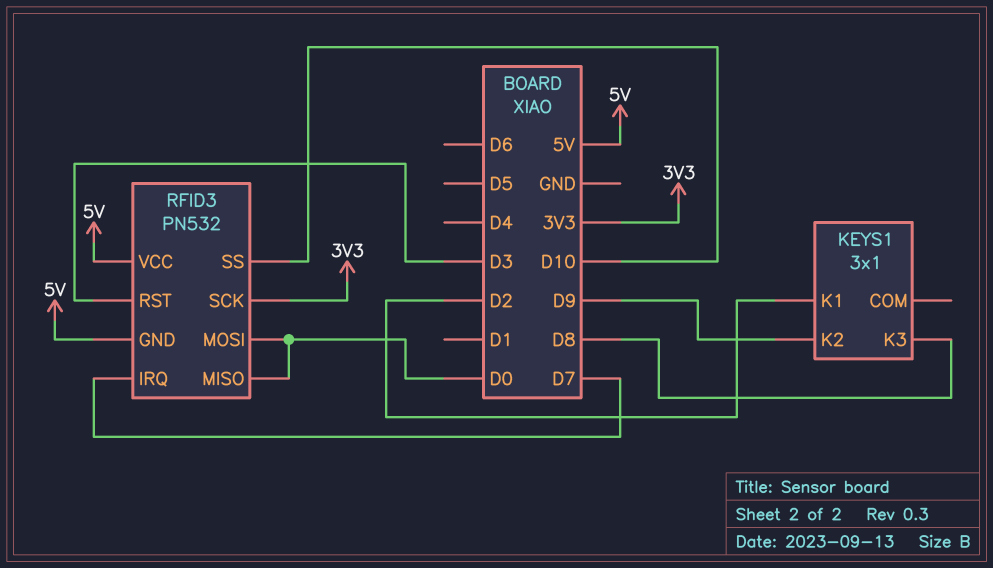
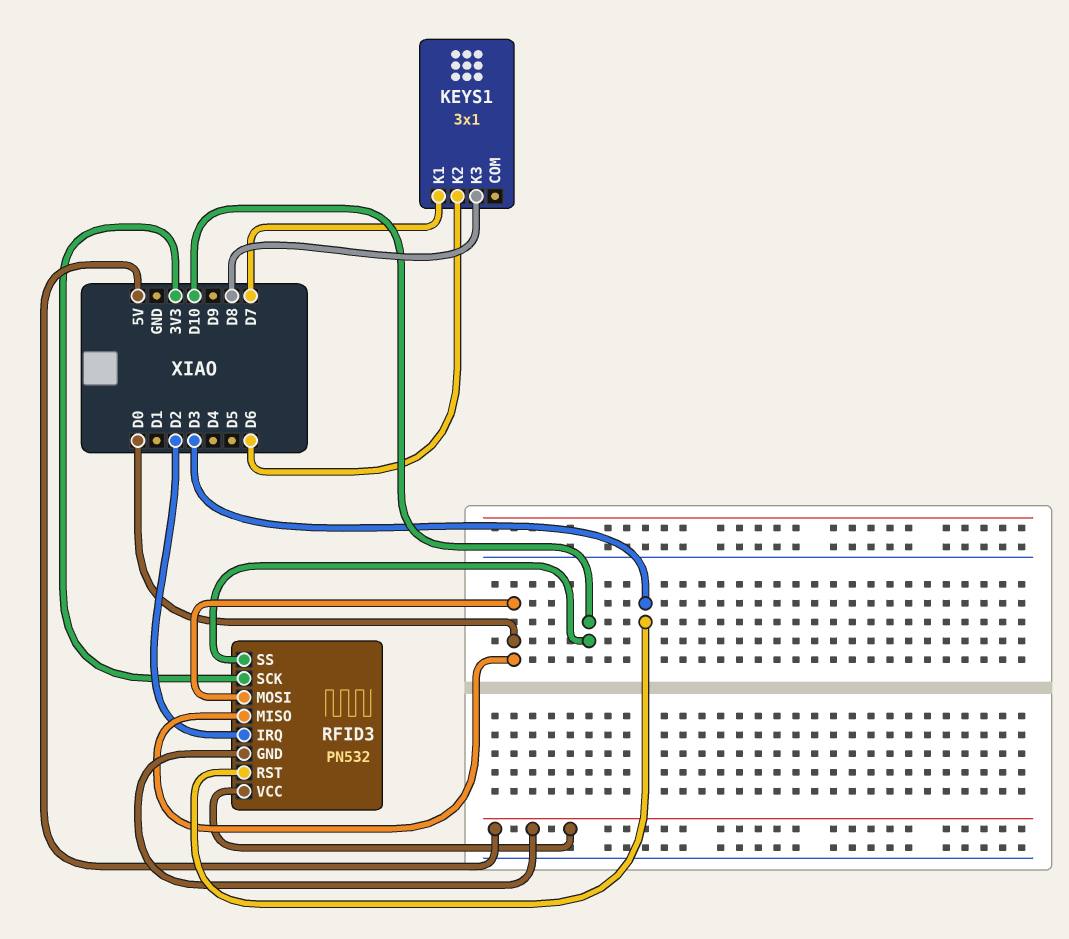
KEYS1 pin K1: D2 -> D7
KEYS1 pin K2: D9 -> D6
RFID3 pin IRQ: D7 -> D2

